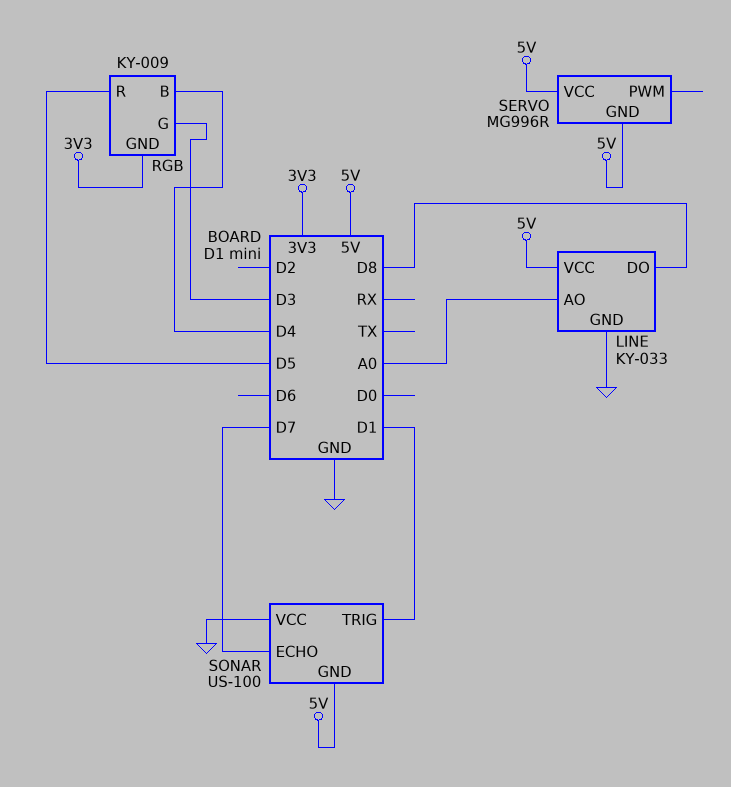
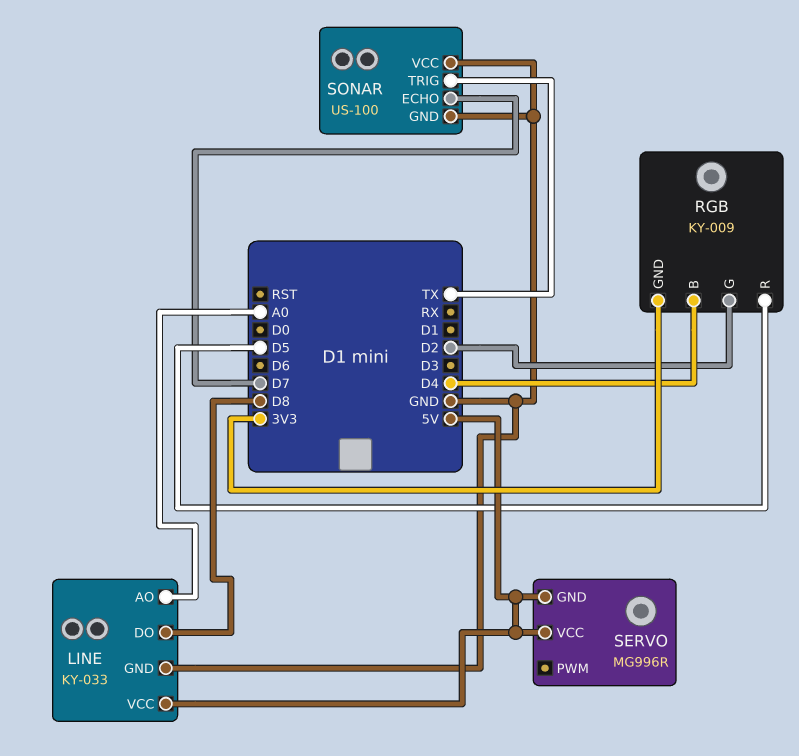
RGB pin G: D3 -> D2
SONAR pin GND: 5V -> GND
SONAR pin TRIG: D1 -> TX

